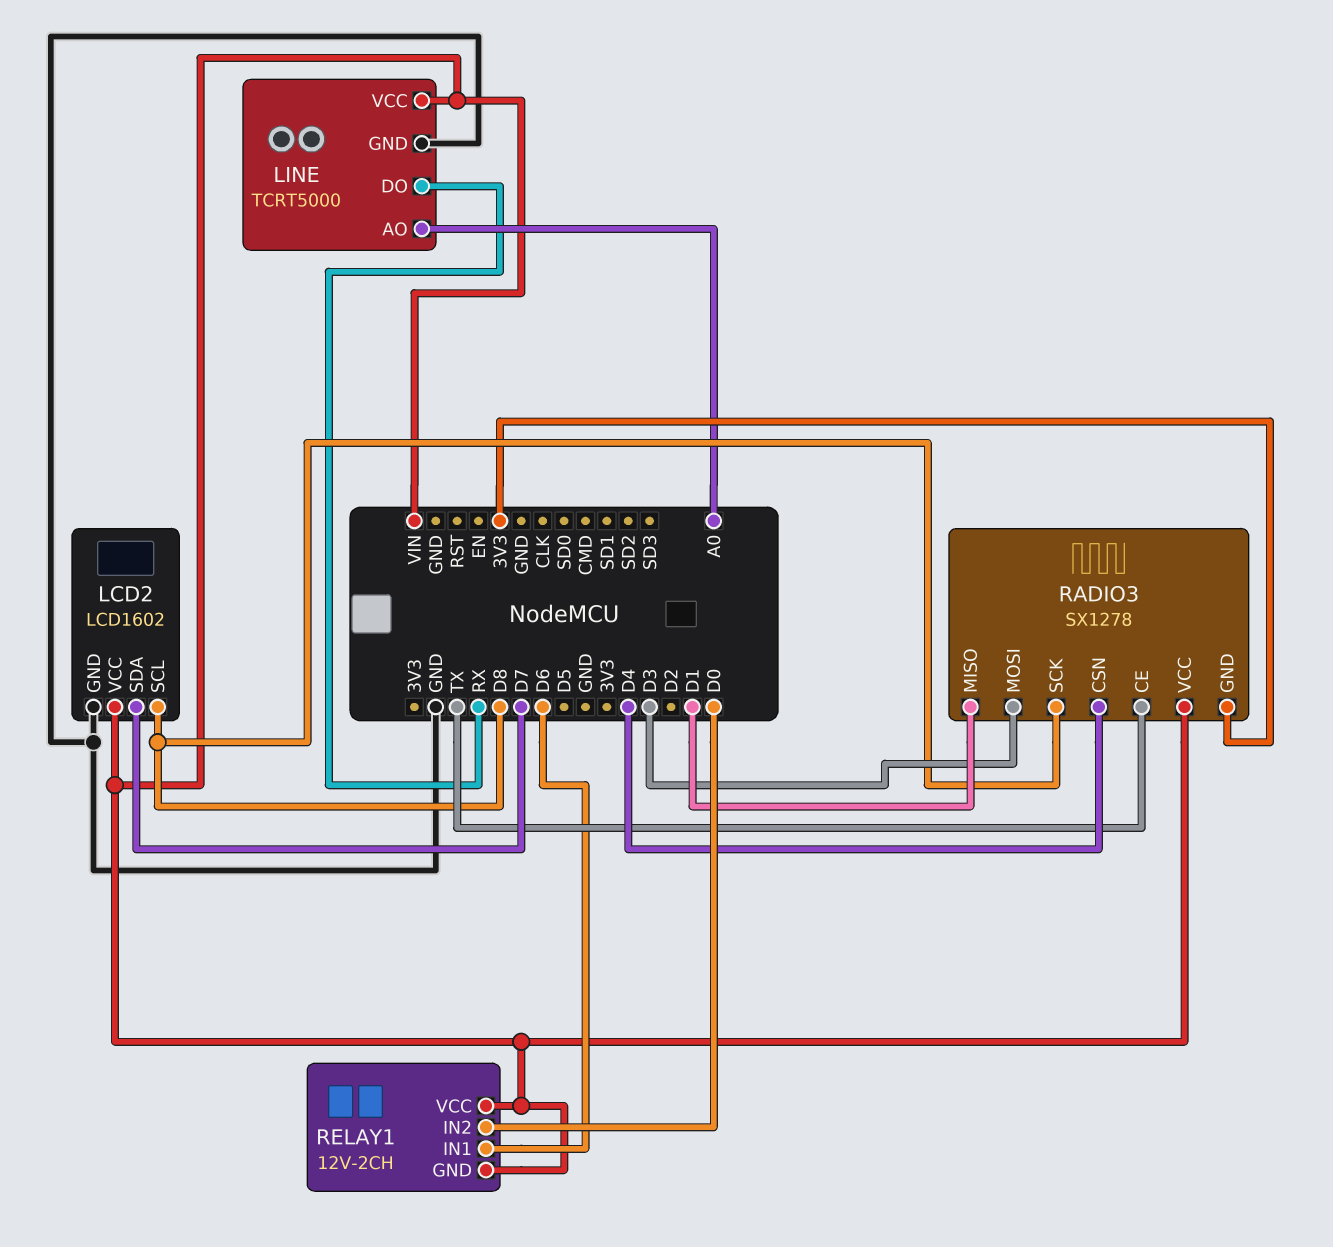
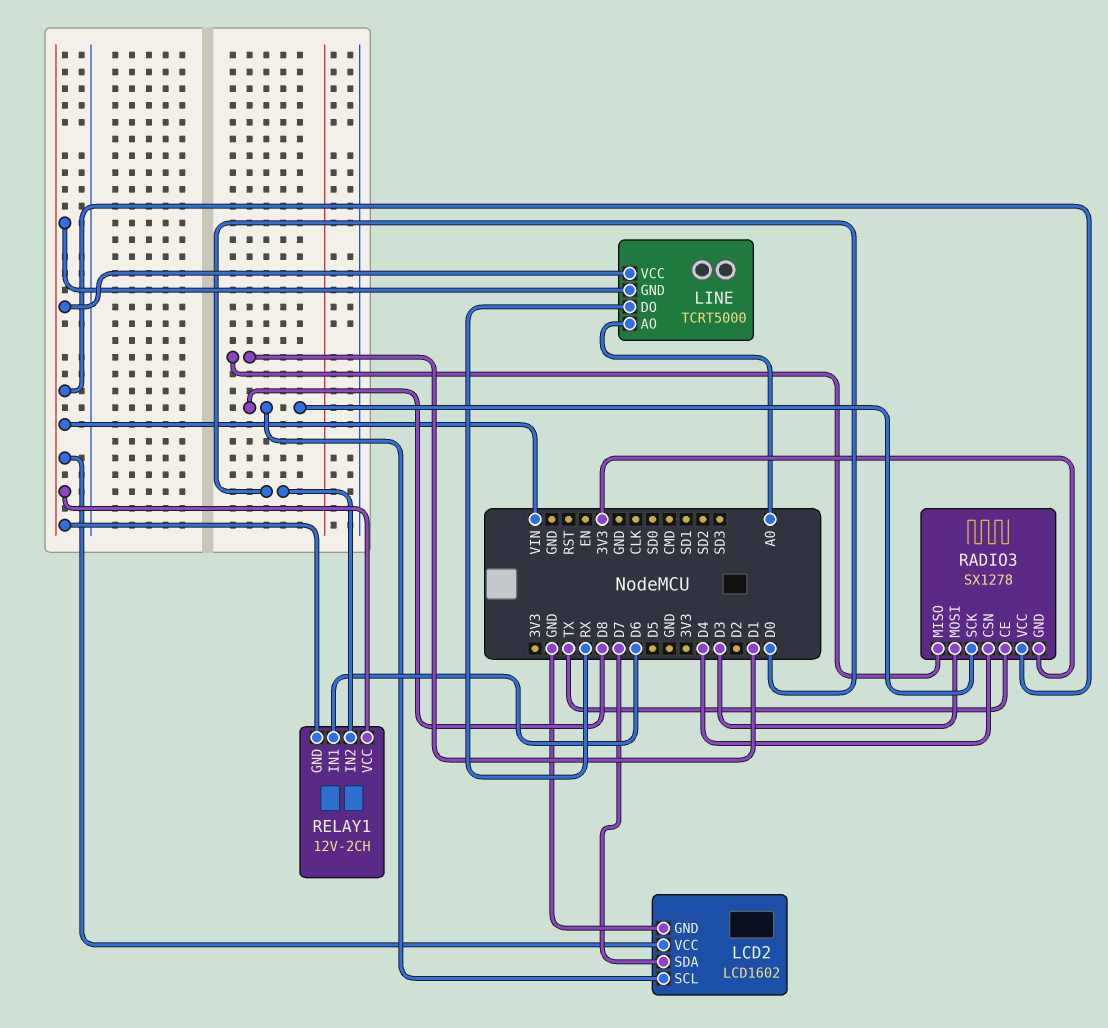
LINE pin GND: GND -> VIN

